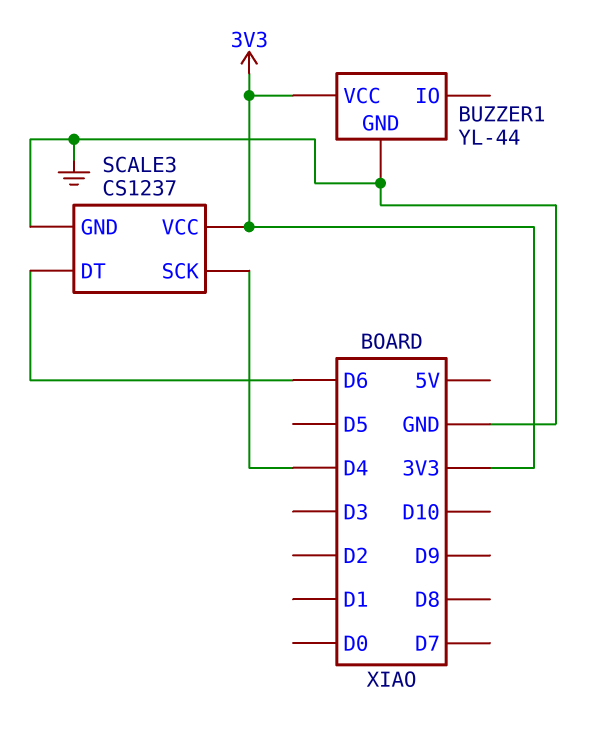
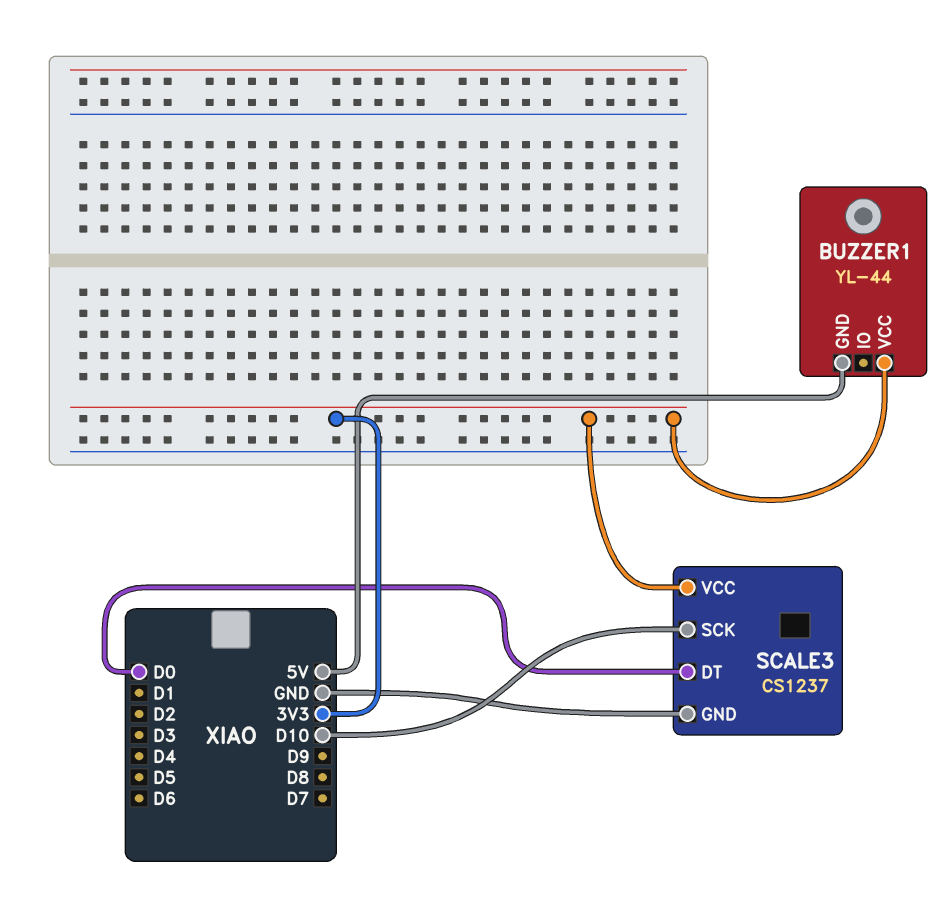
BUZZER1 pin GND: GND -> 5V
SCALE3 pin DT: D6 -> D0
SCALE3 pin SCK: D4 -> D10

